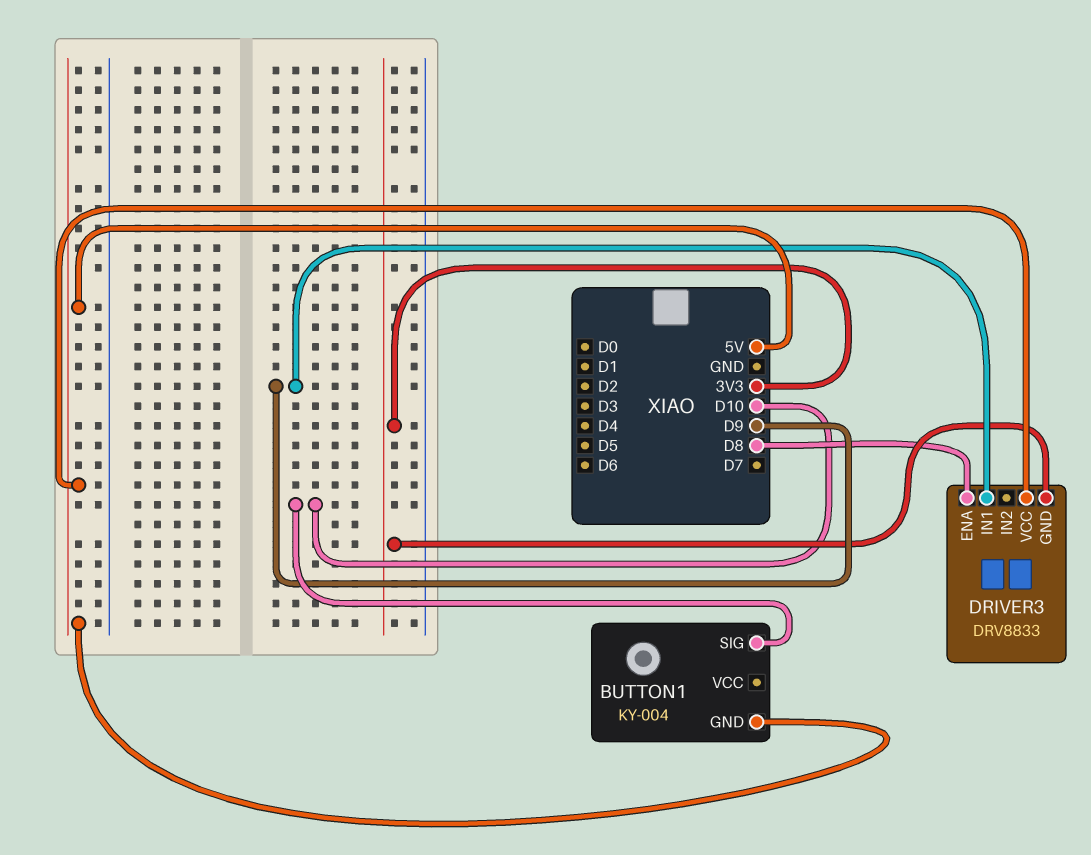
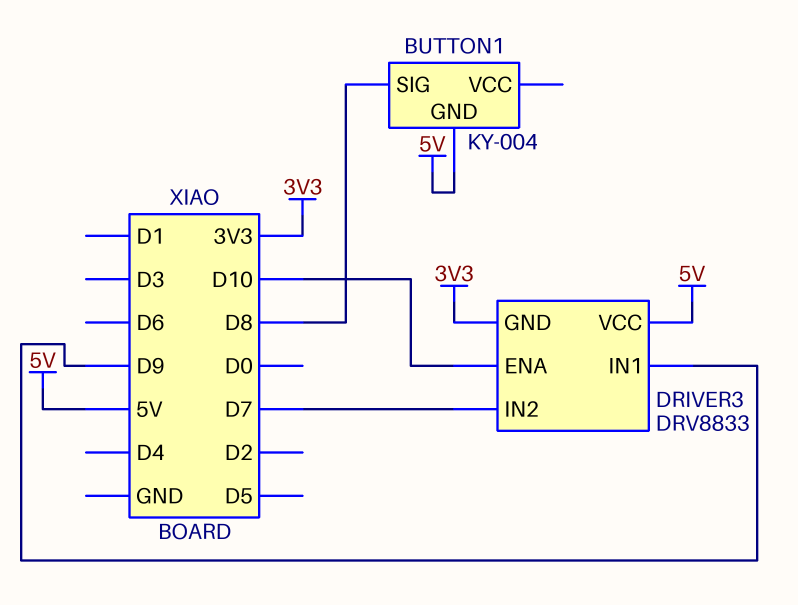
BUTTON1 pin SIG: D10 -> D8
DRIVER3 pin ENA: D8 -> D10
DRIVER3 pin IN2: none -> D7

